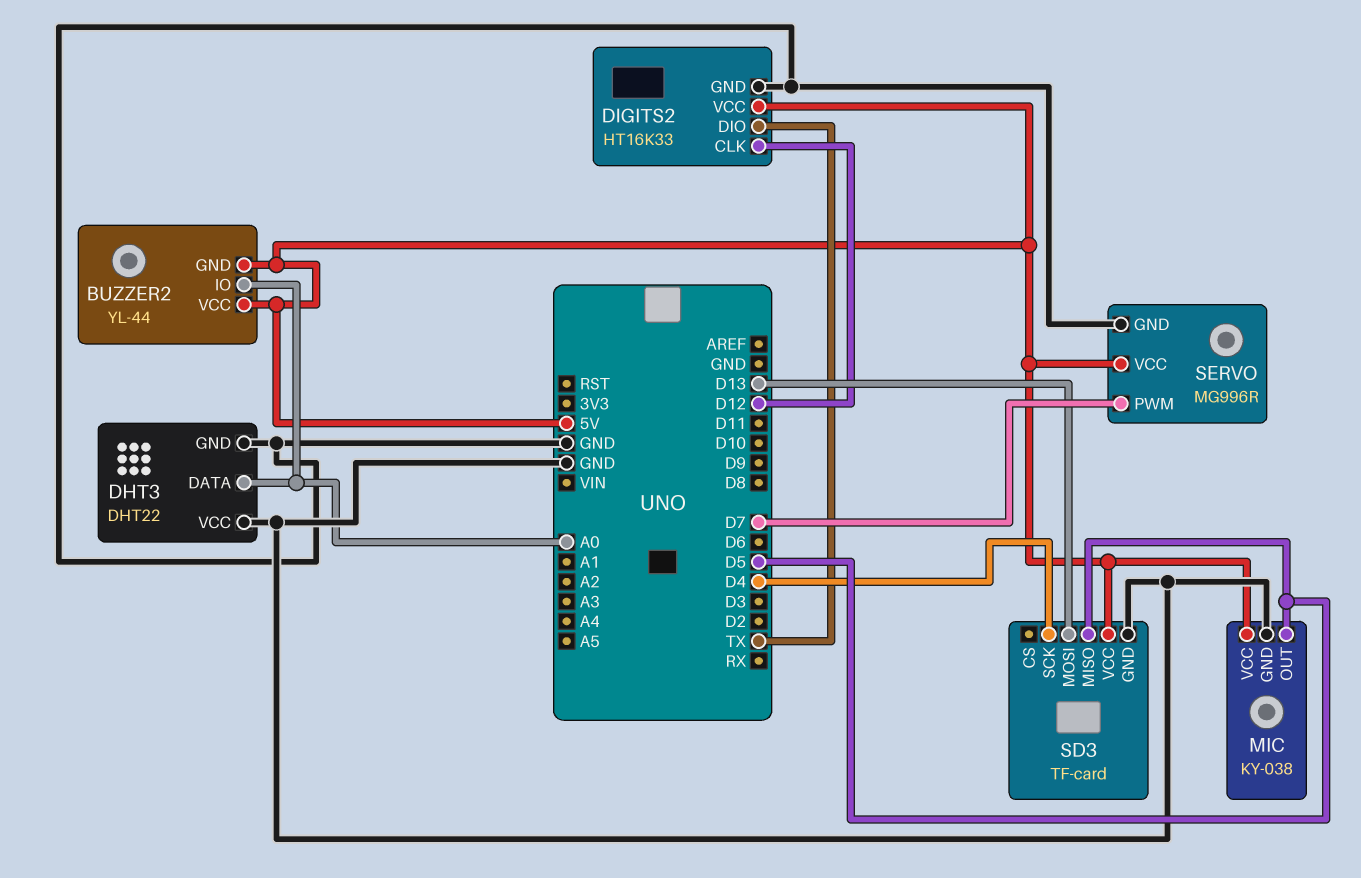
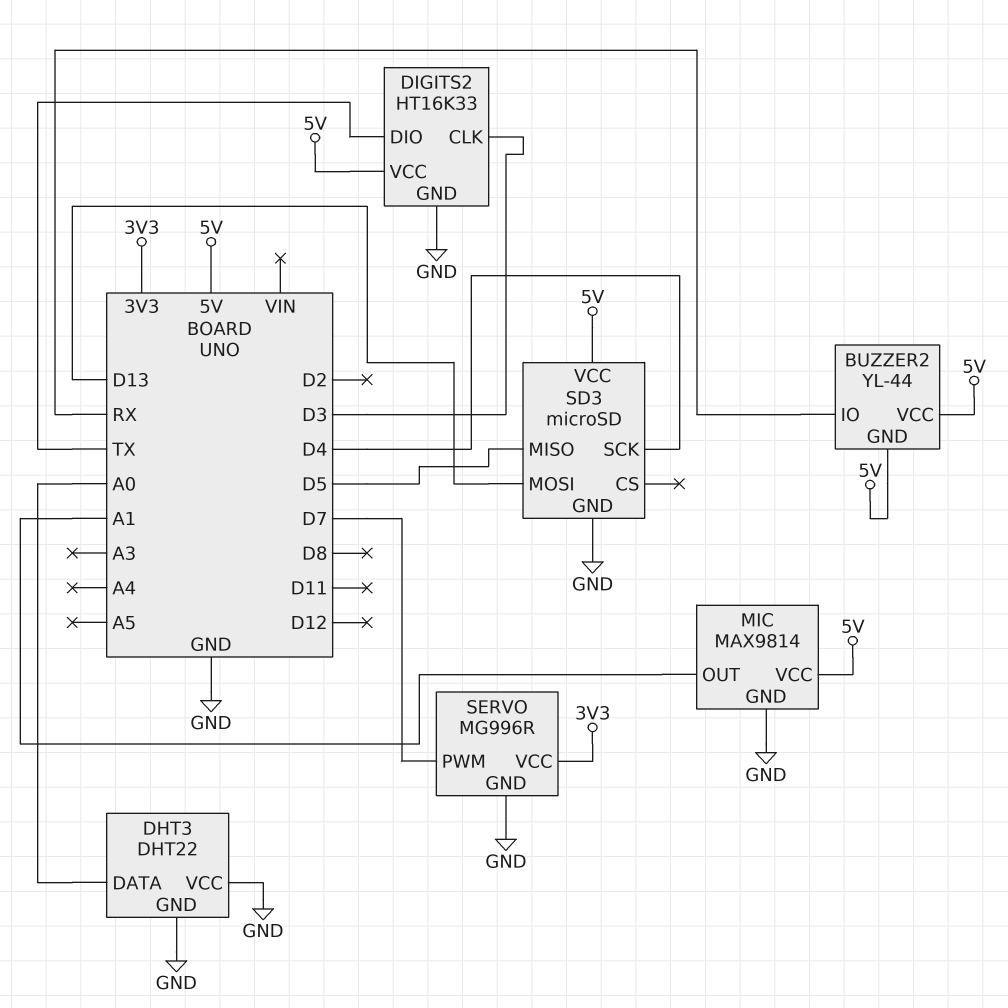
BUZZER2 pin IO: A0 -> RX
DIGITS2 pin CLK: D12 -> D3
MIC: KY-038 -> MAX9814
MIC pin OUT: D5 -> A1
SD3: TF-card -> microSD
SERVO pin VCC: 5V -> 3V3

